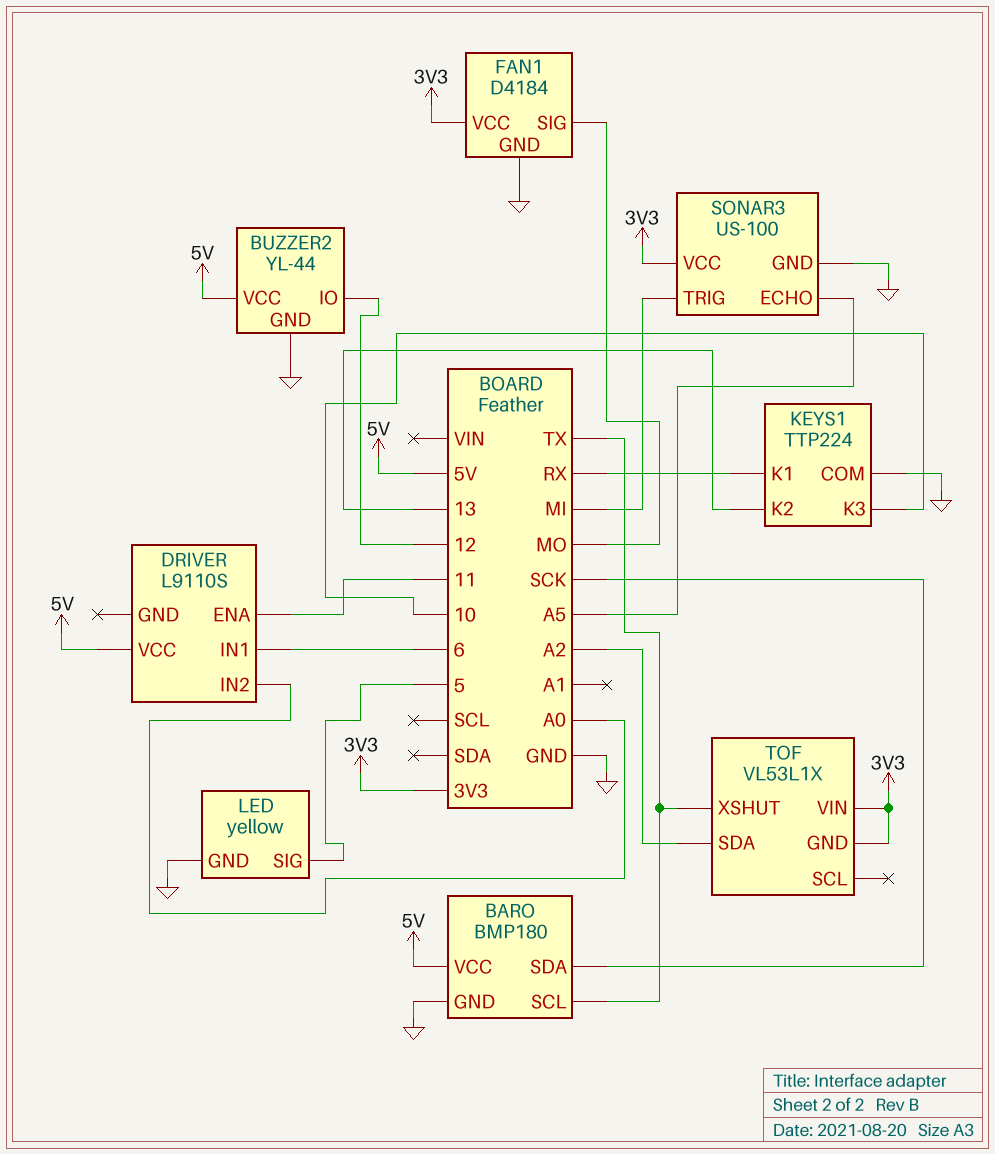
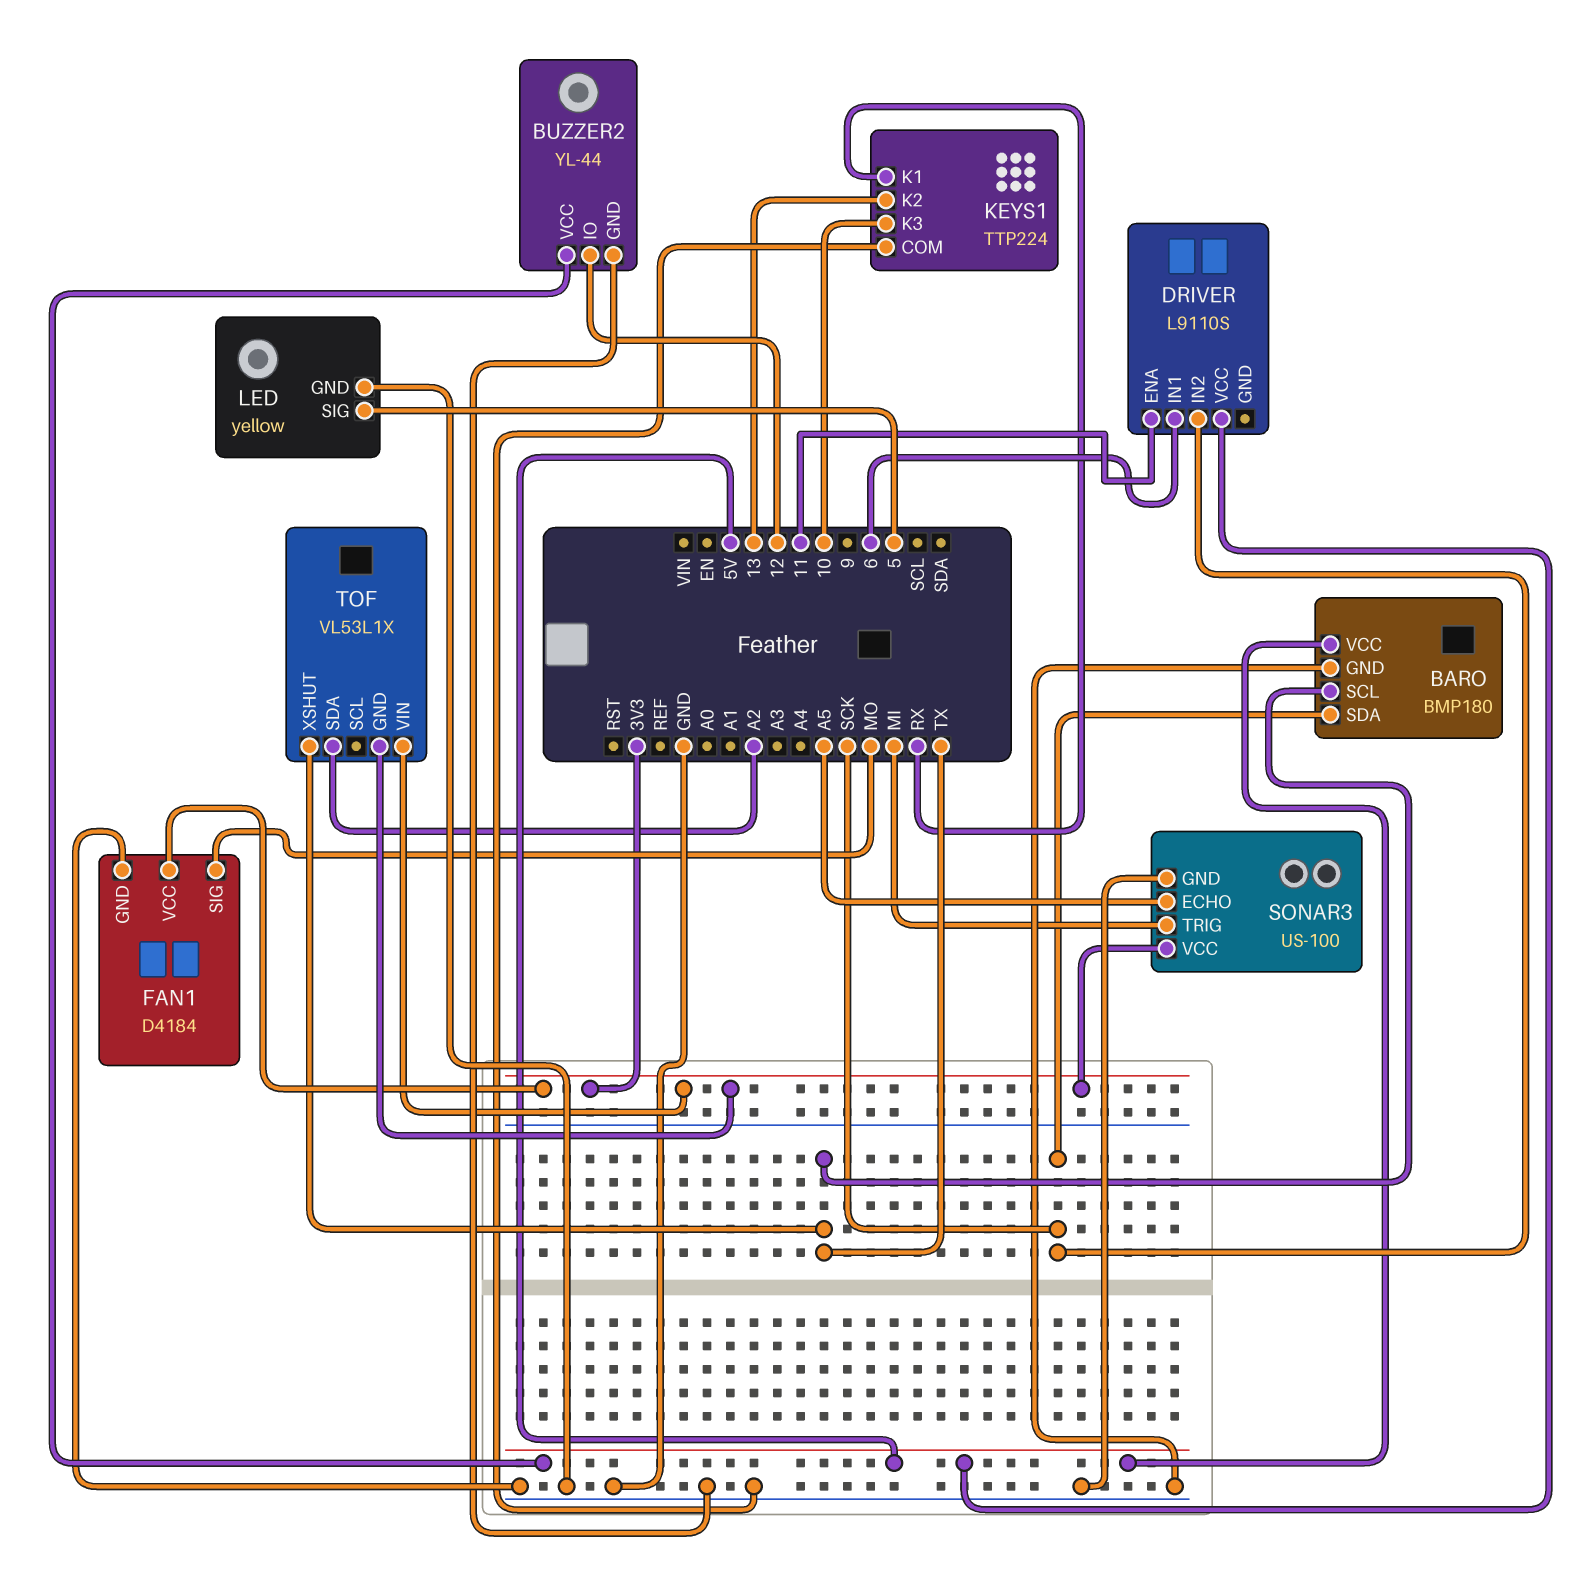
DRIVER pin IN2: A0 -> SCK

